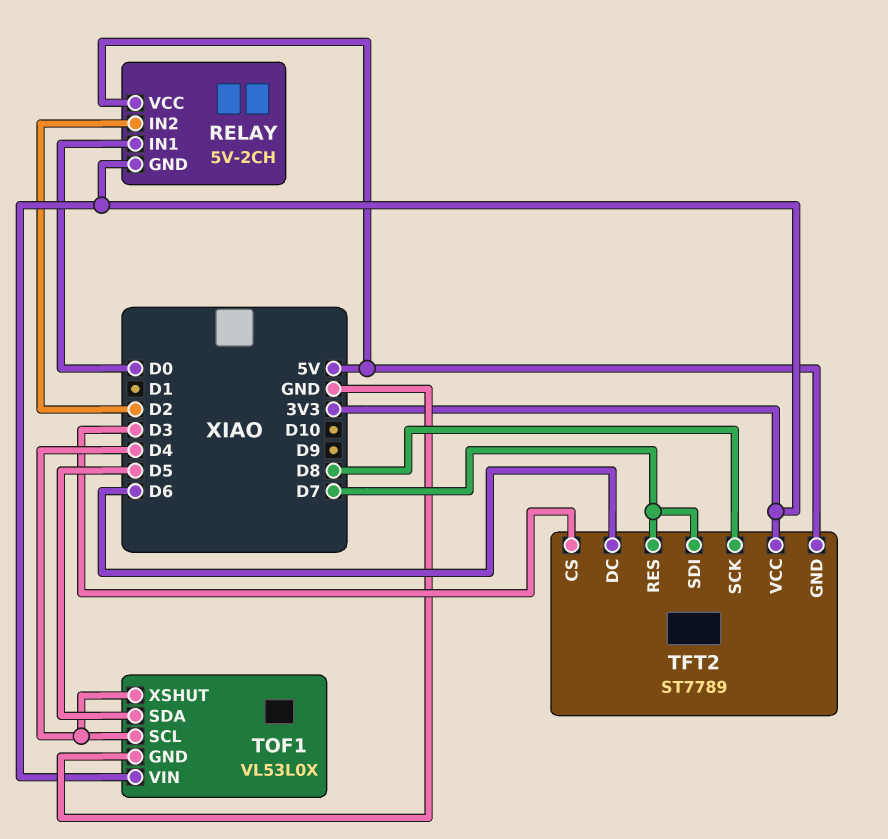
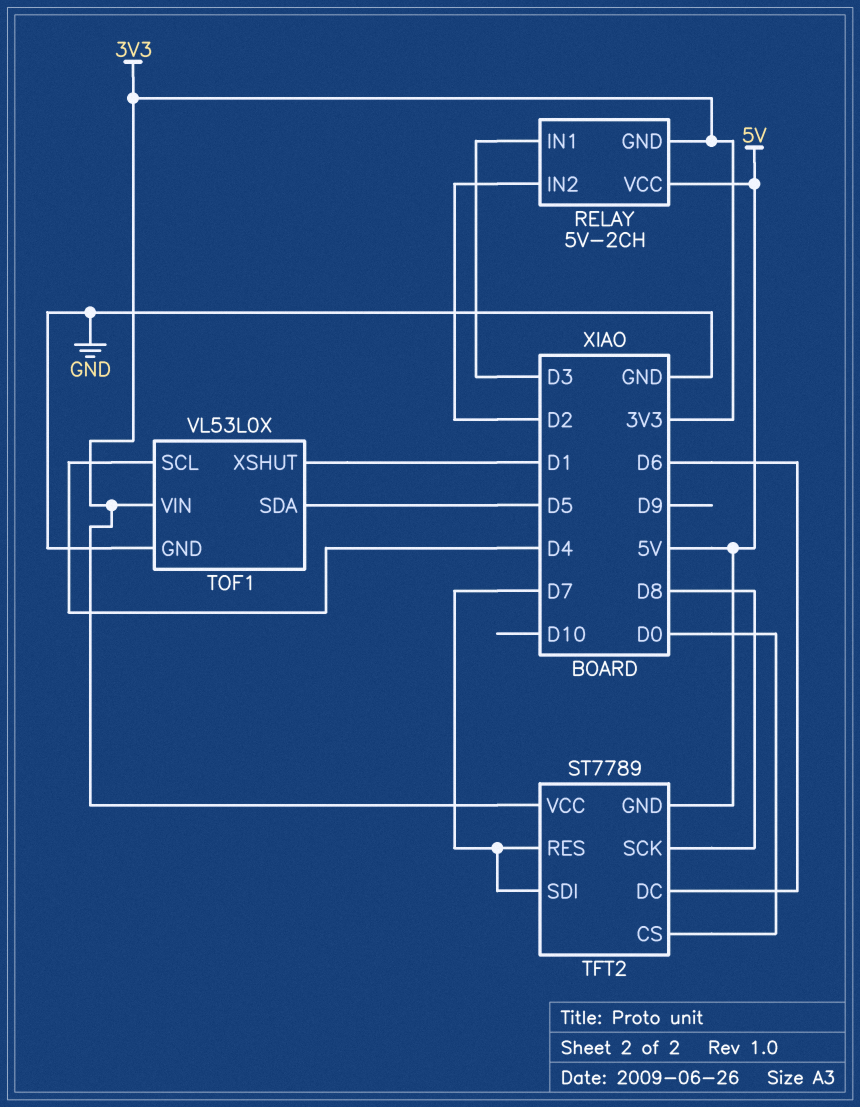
RELAY pin IN1: D0 -> D3
TFT2 pin CS: D3 -> D0
TOF1 pin XSHUT: D4 -> D1

